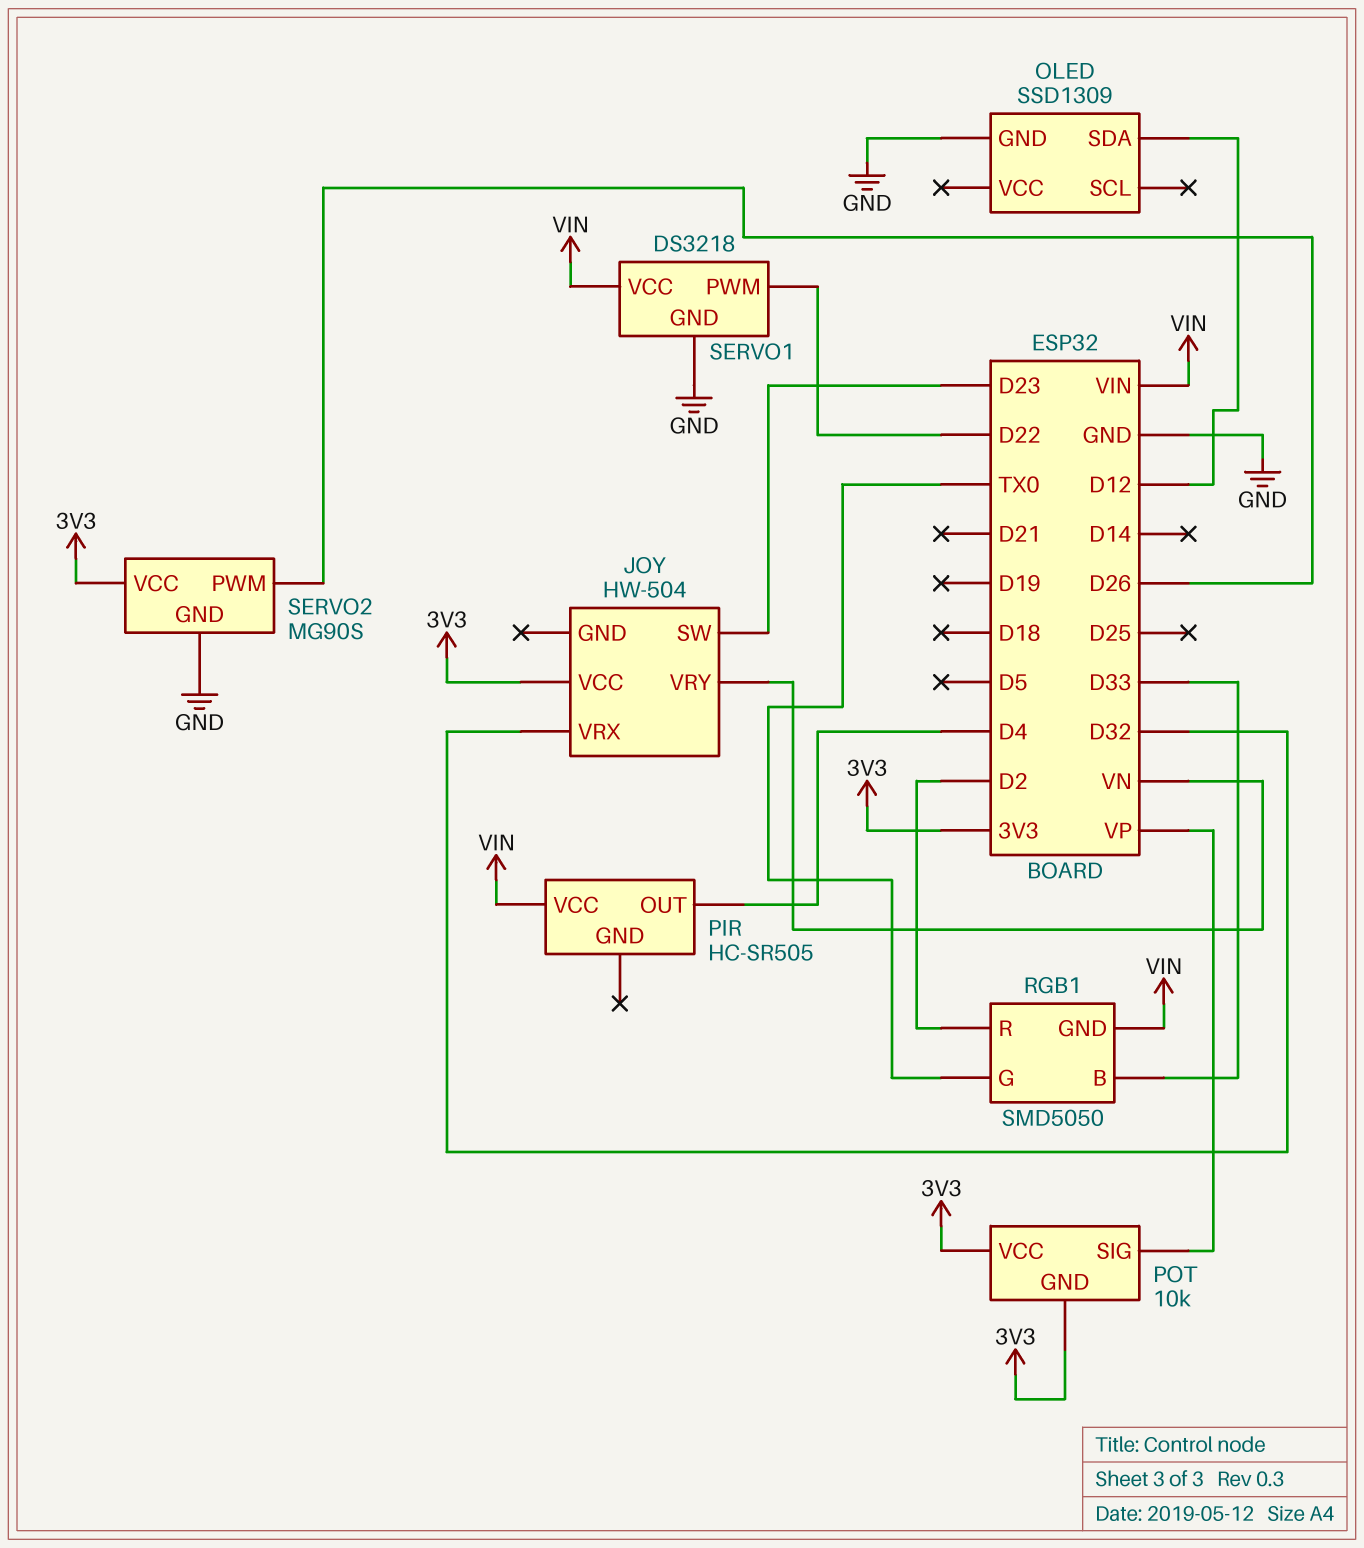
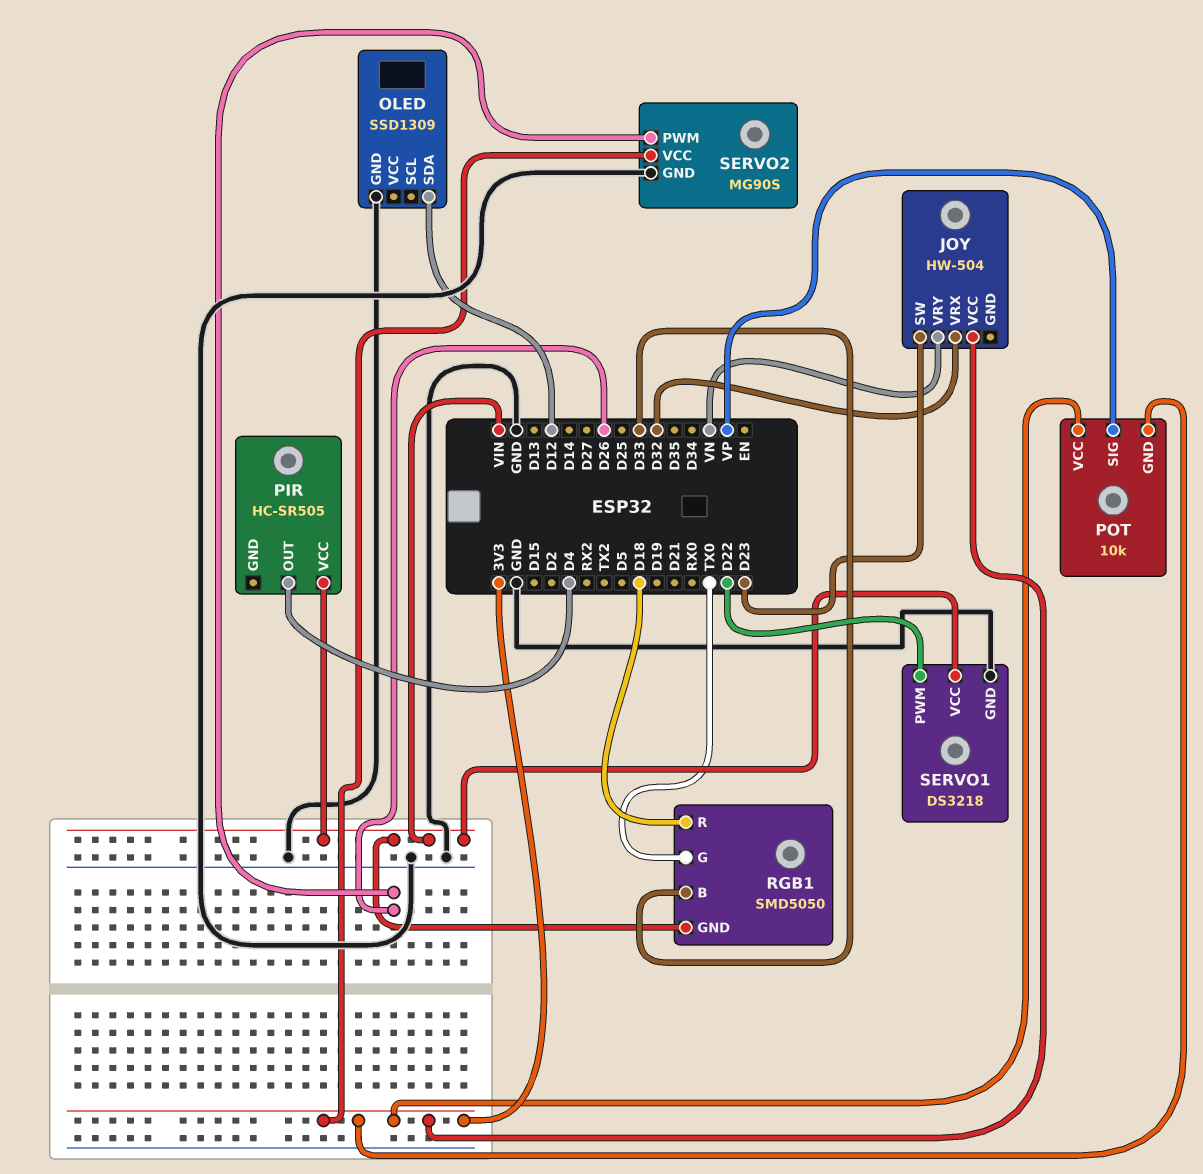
RGB1 pin R: D2 -> D18

